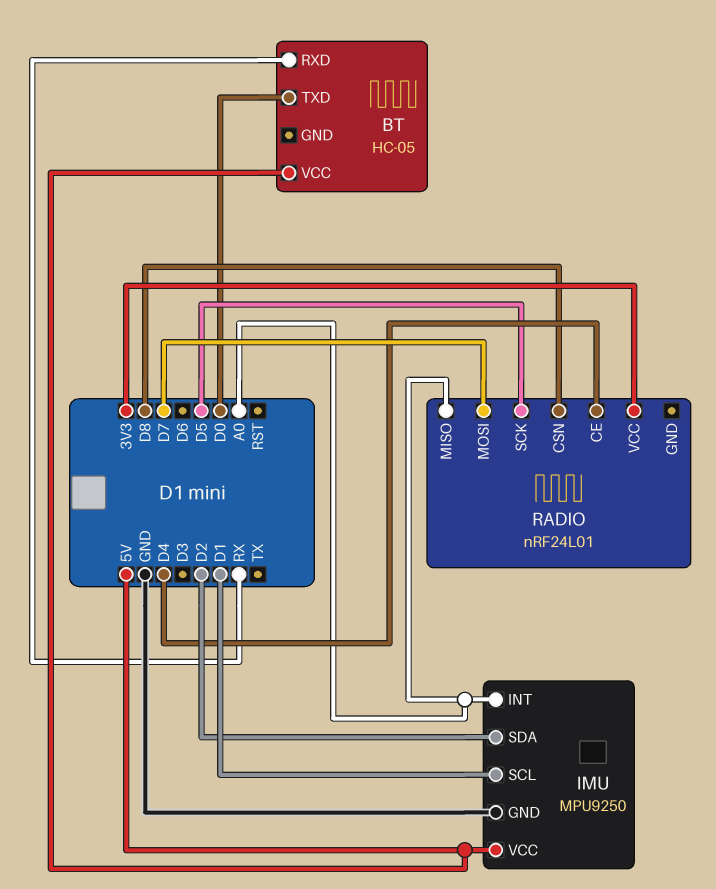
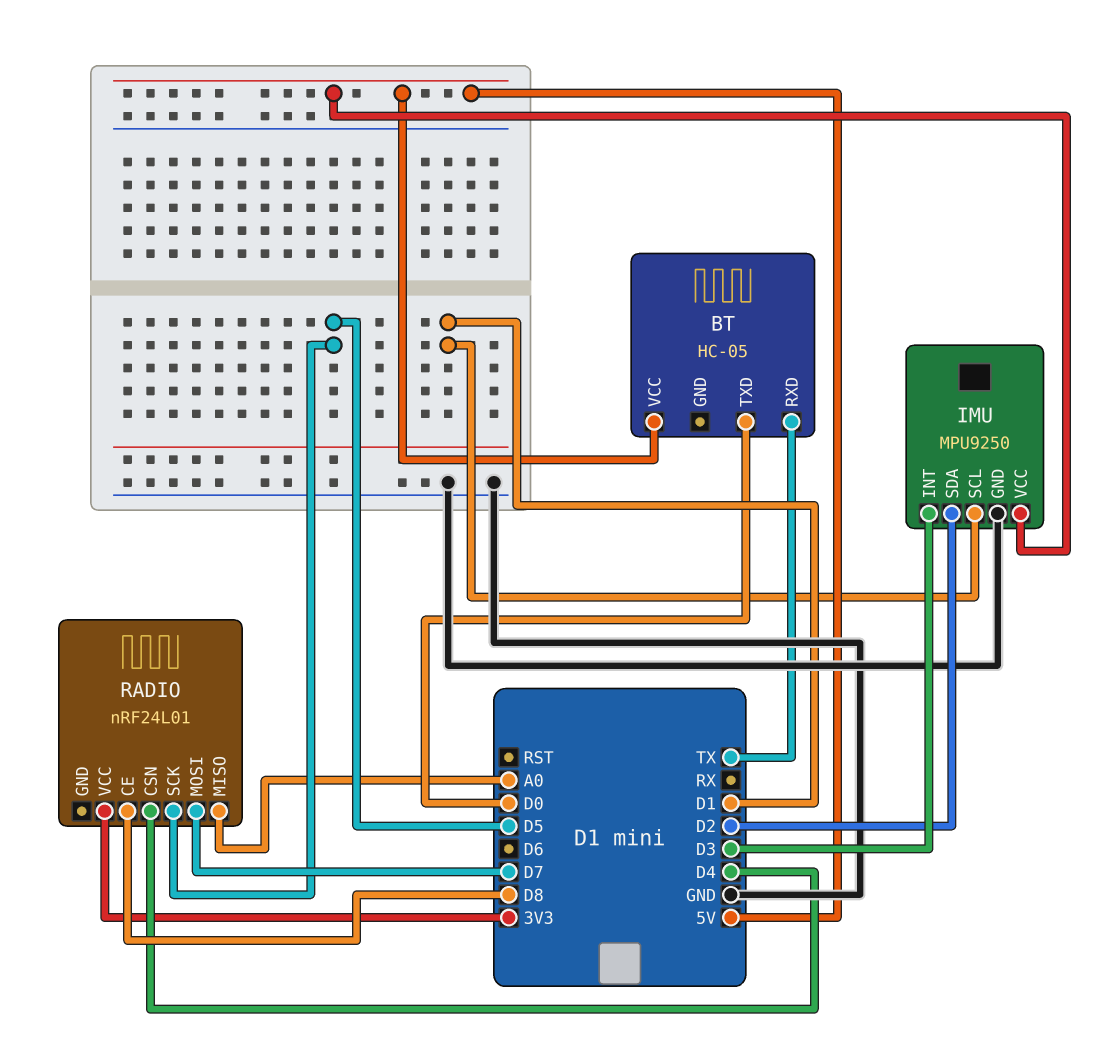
BT pin RXD: RX -> TX
IMU pin INT: A0 -> D3
RADIO pin CE: D4 -> D8
RADIO pin CSN: D8 -> D4

